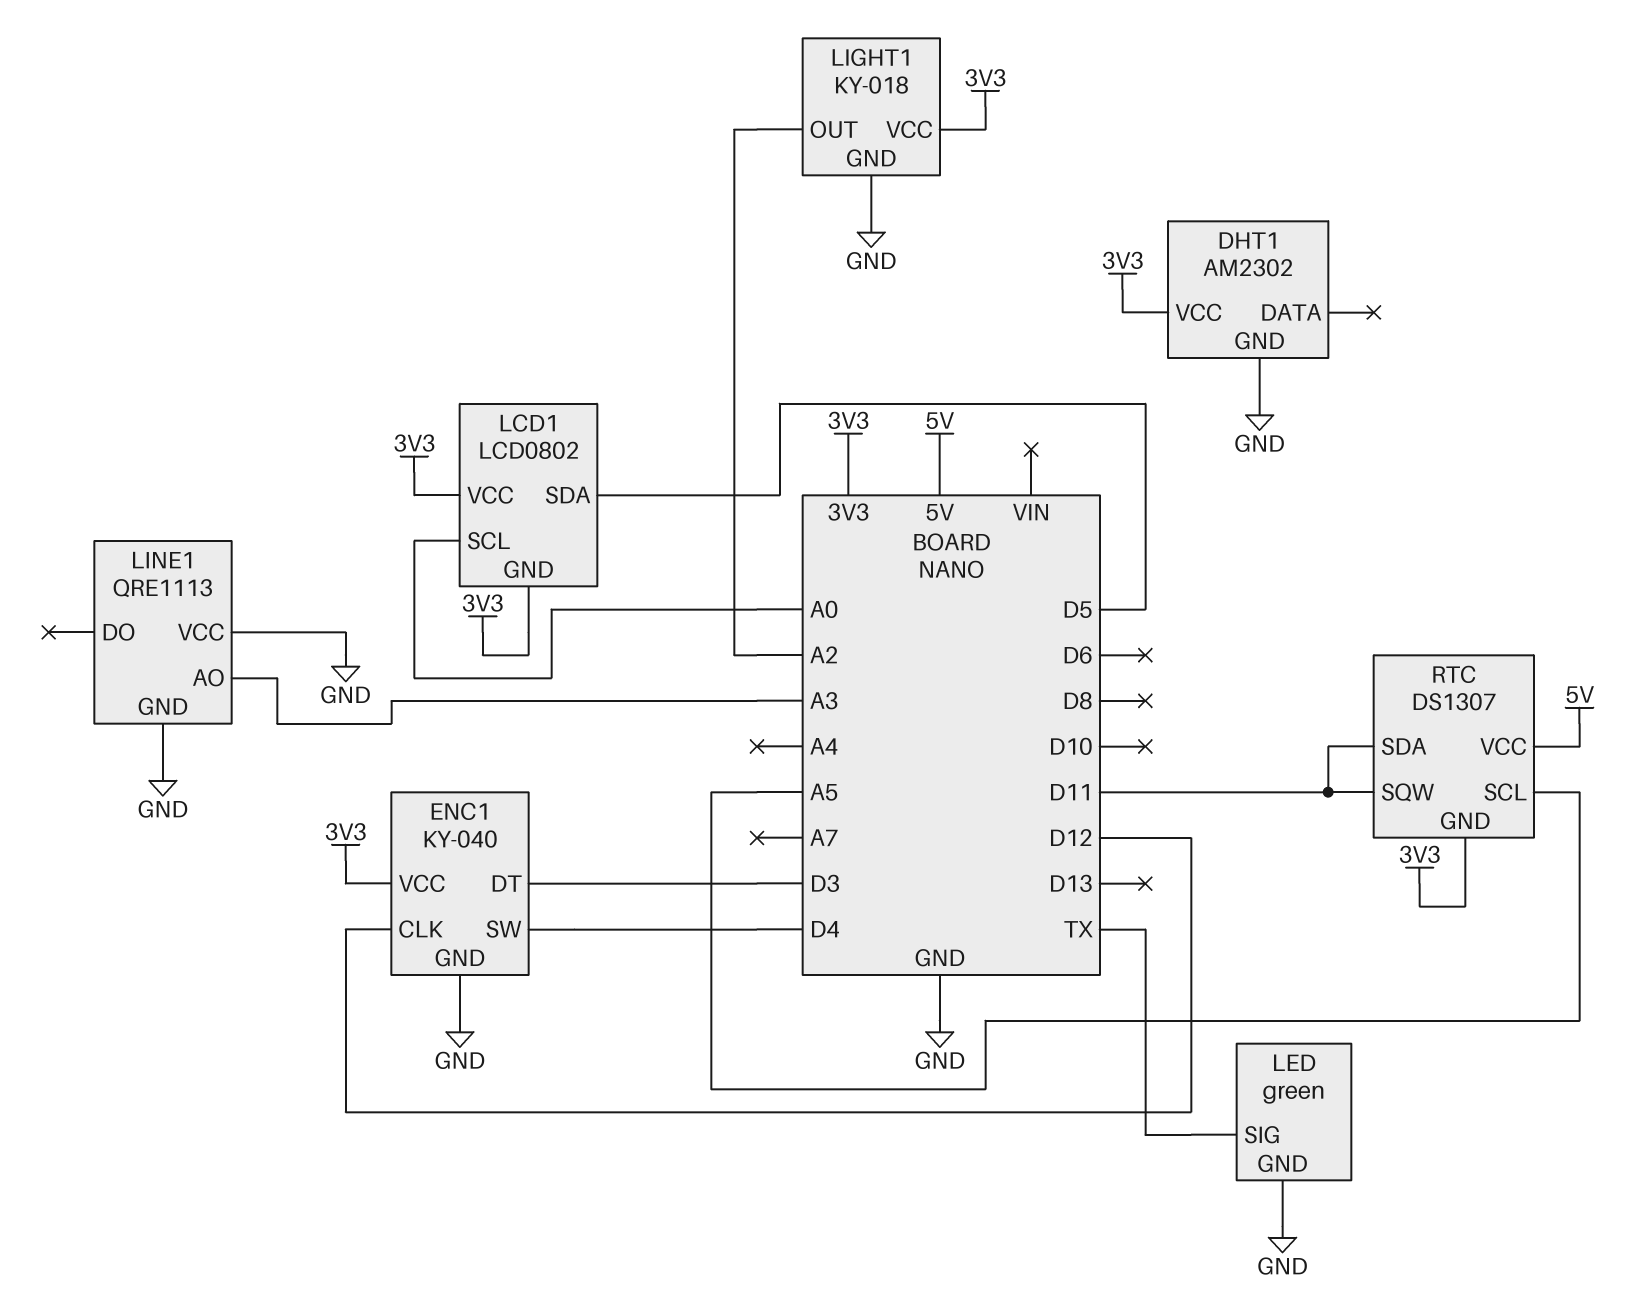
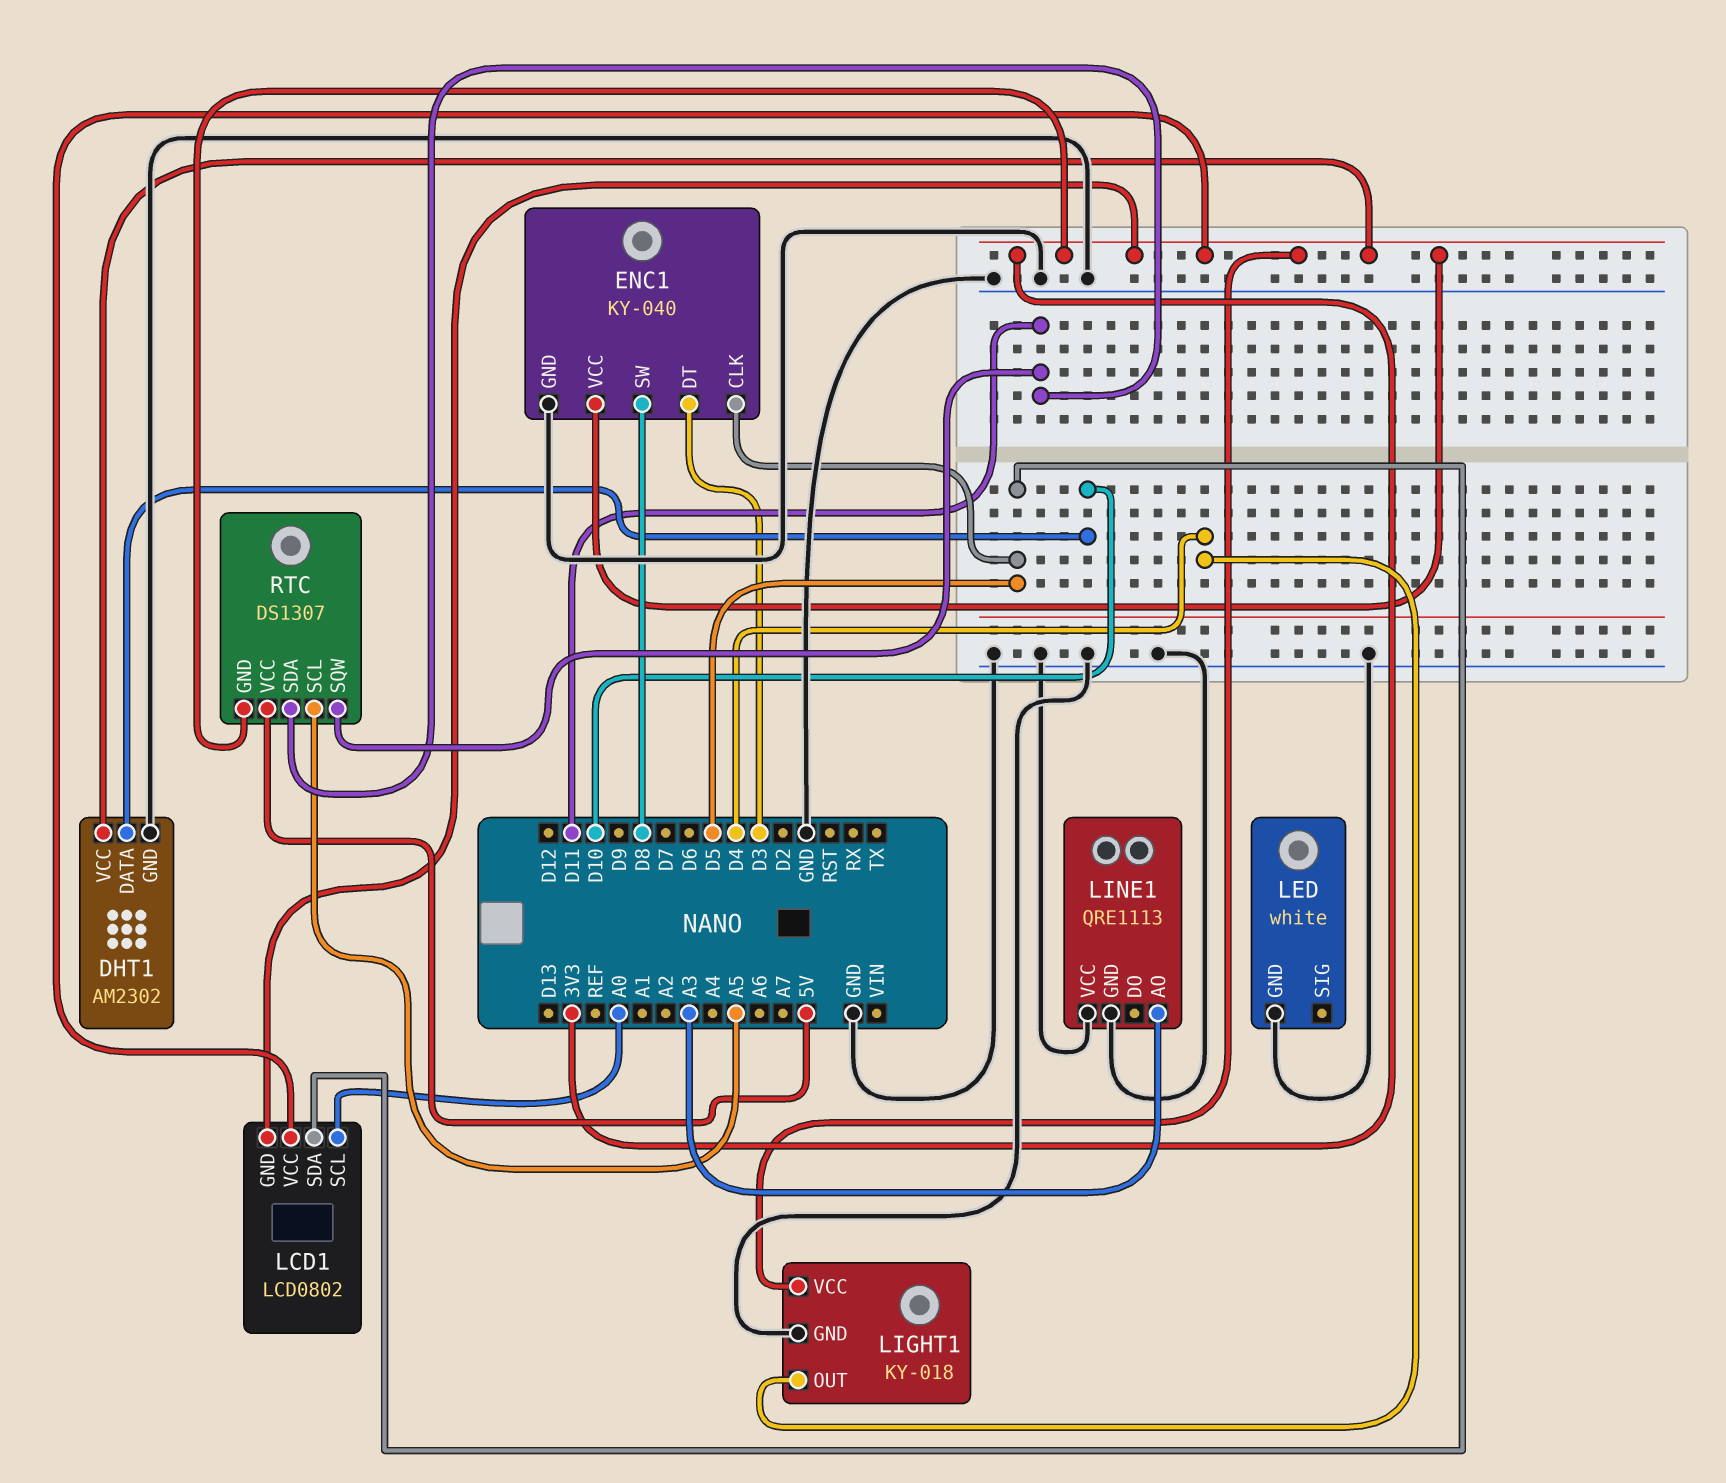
DHT1 pin DATA: none -> D10
ENC1 pin CLK: D12 -> D5
ENC1 pin SW: D4 -> D8
LED: green -> white
LED pin SIG: TX -> none
LIGHT1 pin OUT: A2 -> D4

